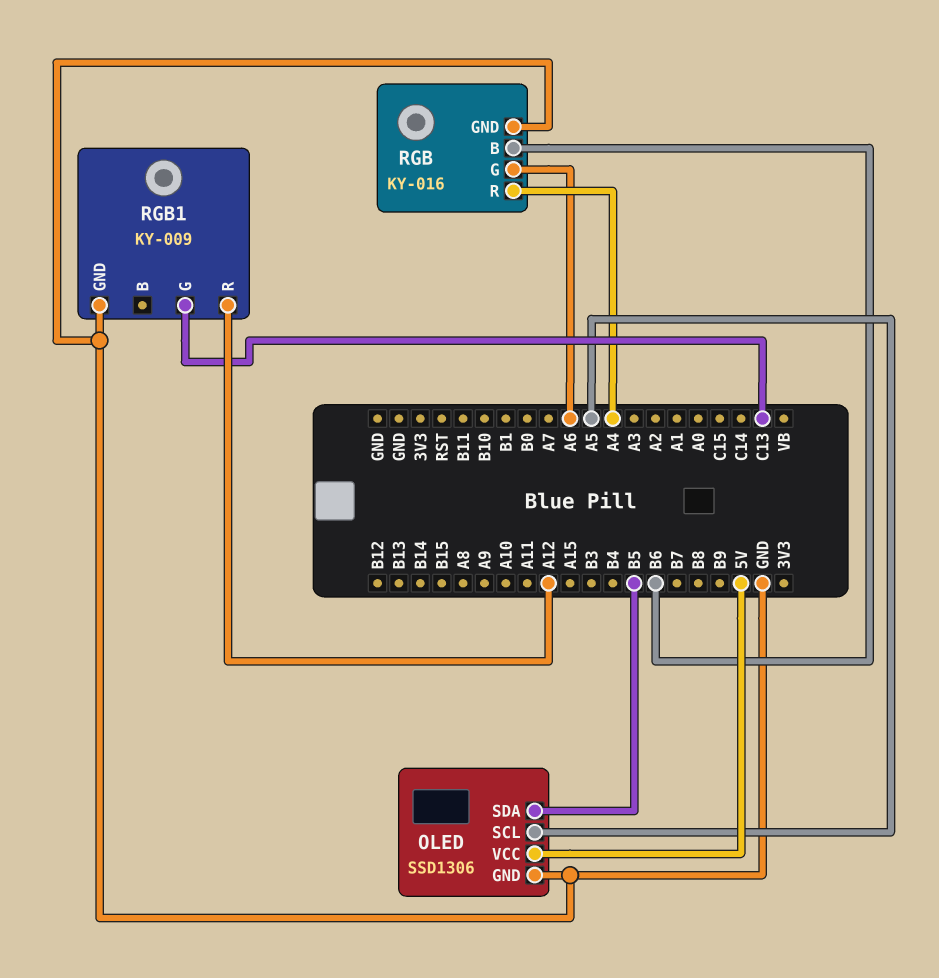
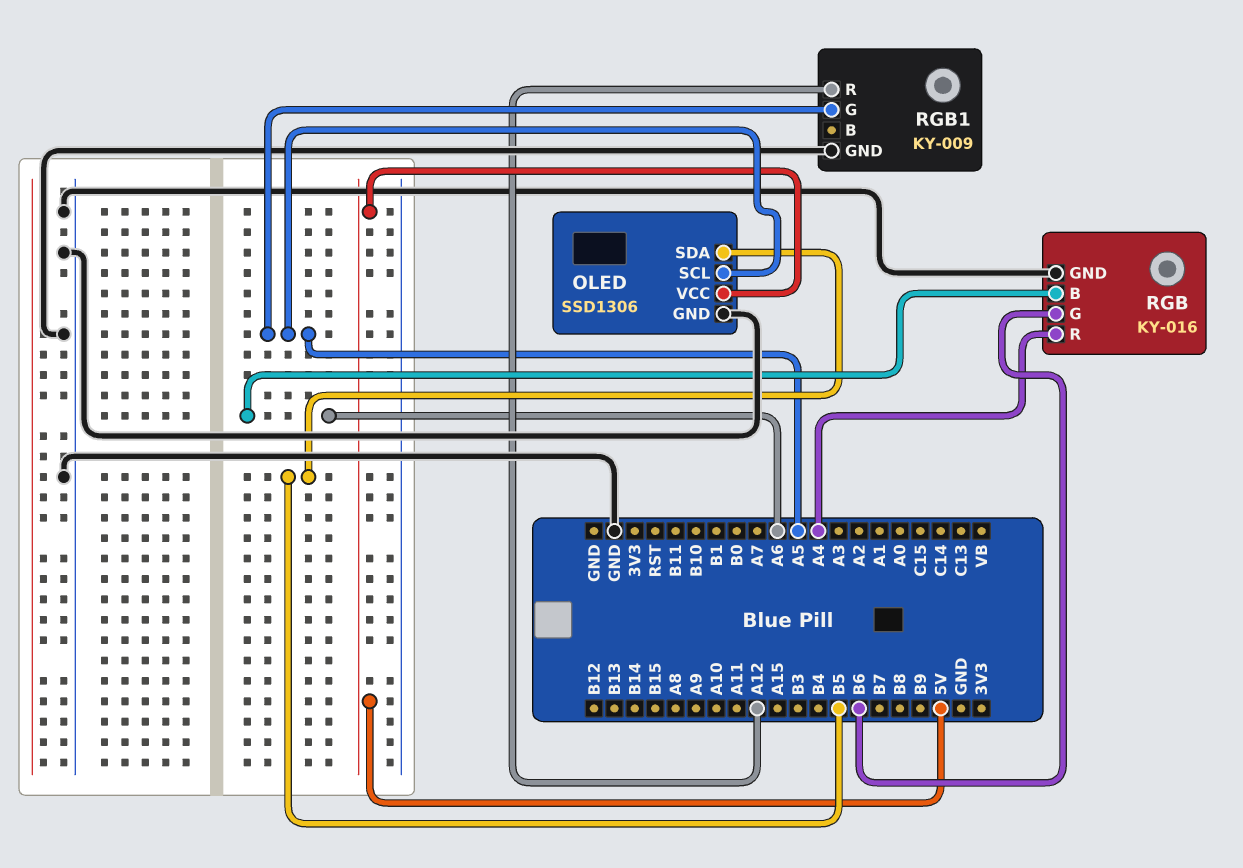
RGB pin B: B6 -> A6
RGB pin G: A6 -> B6
RGB1 pin G: C13 -> A5

